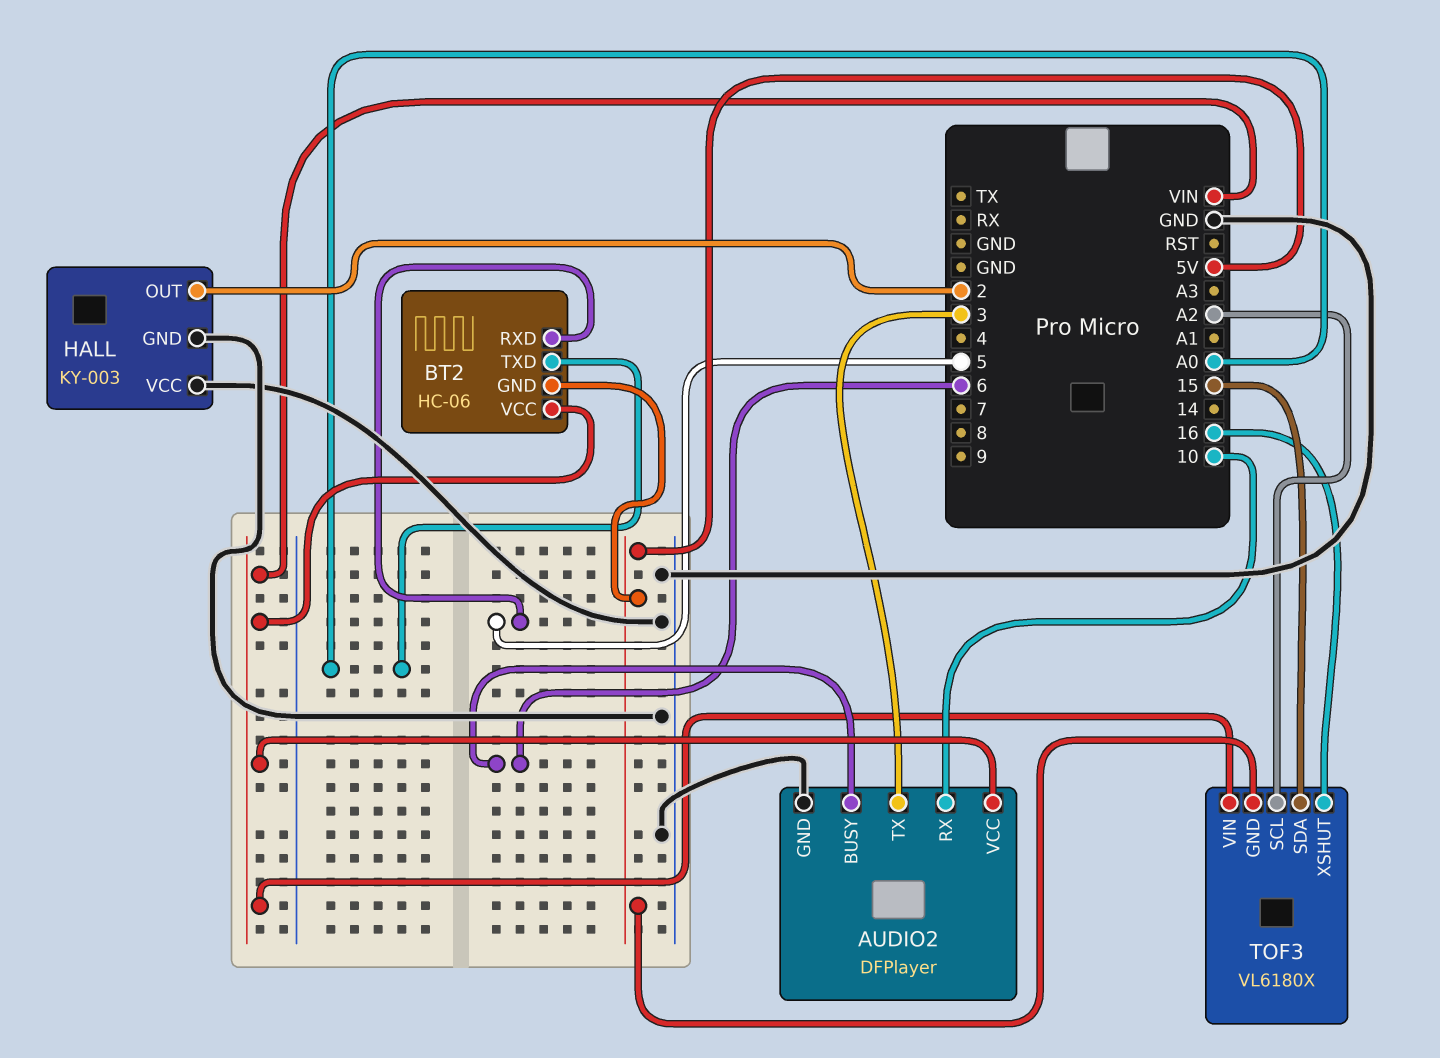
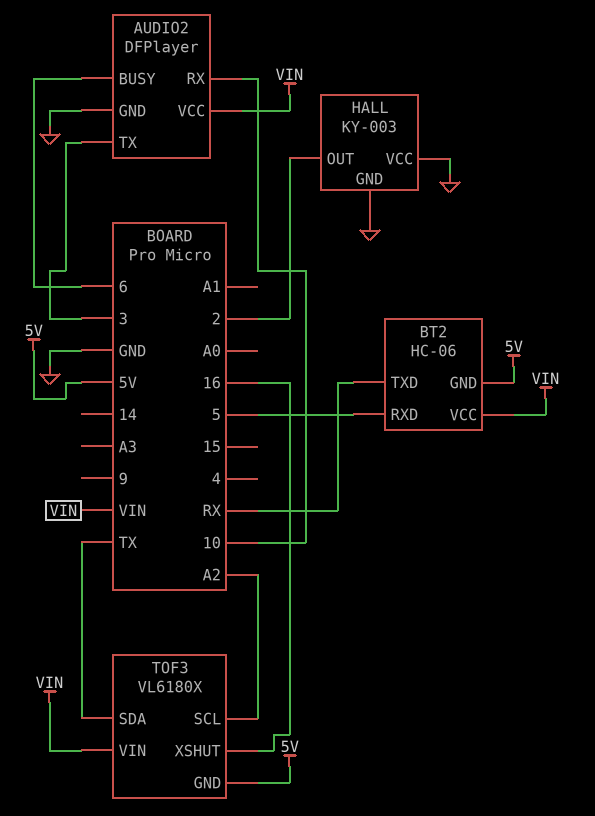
BT2 pin TXD: A0 -> RX
TOF3 pin SDA: 15 -> TX

